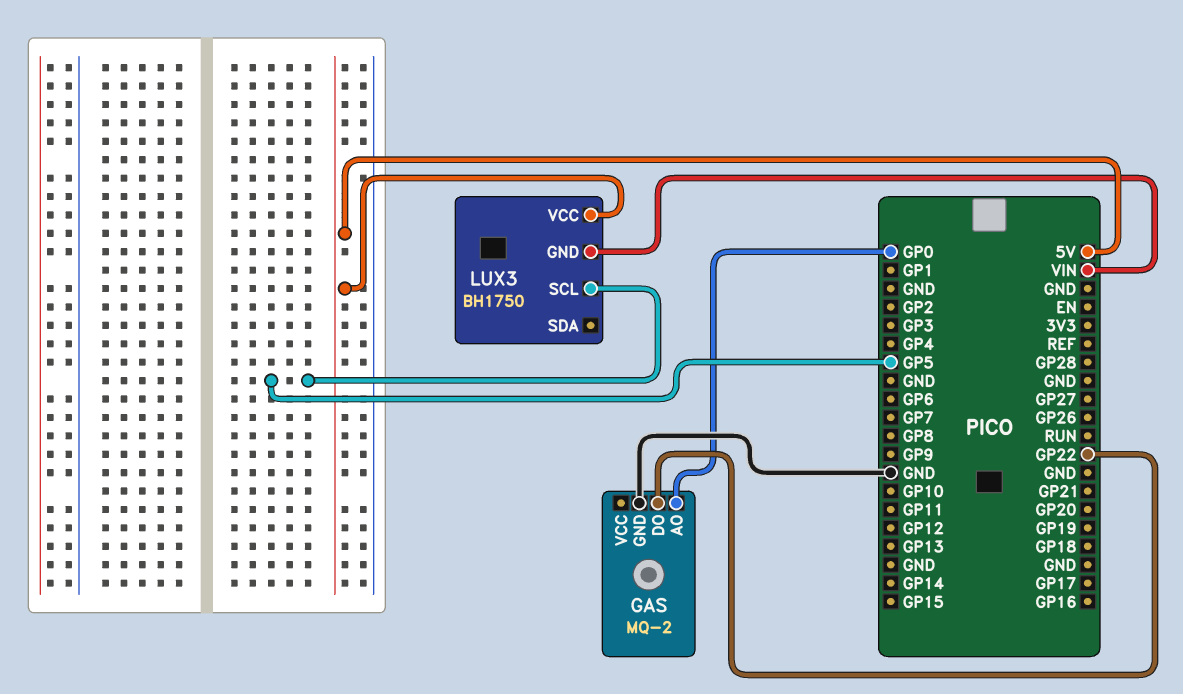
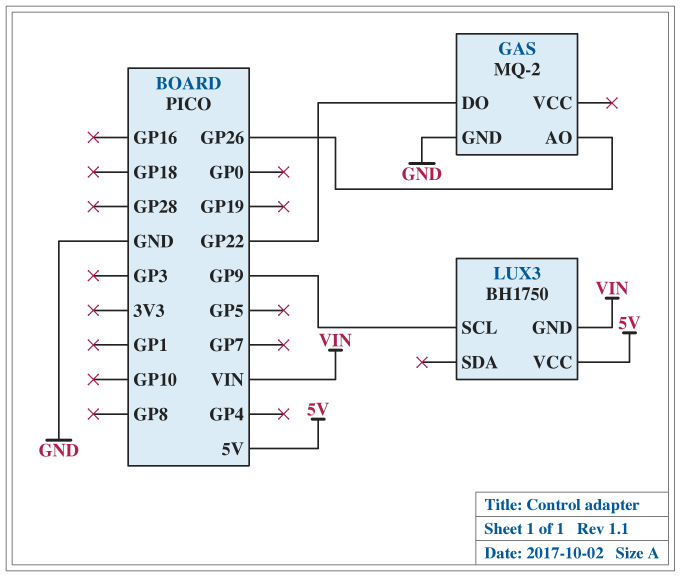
GAS pin AO: GP0 -> GP26
LUX3 pin SCL: GP5 -> GP9

